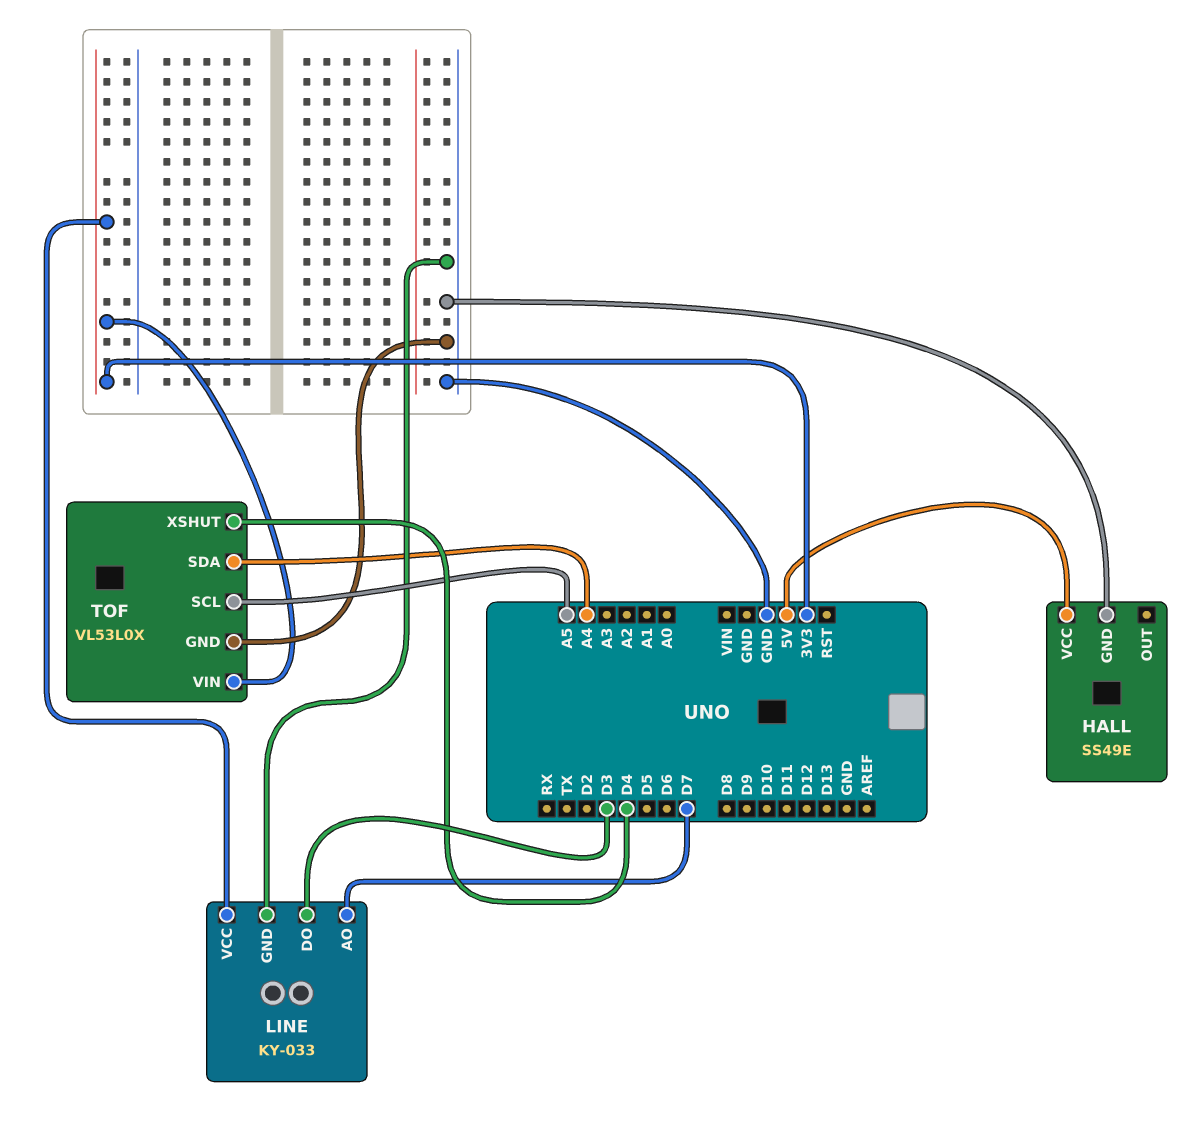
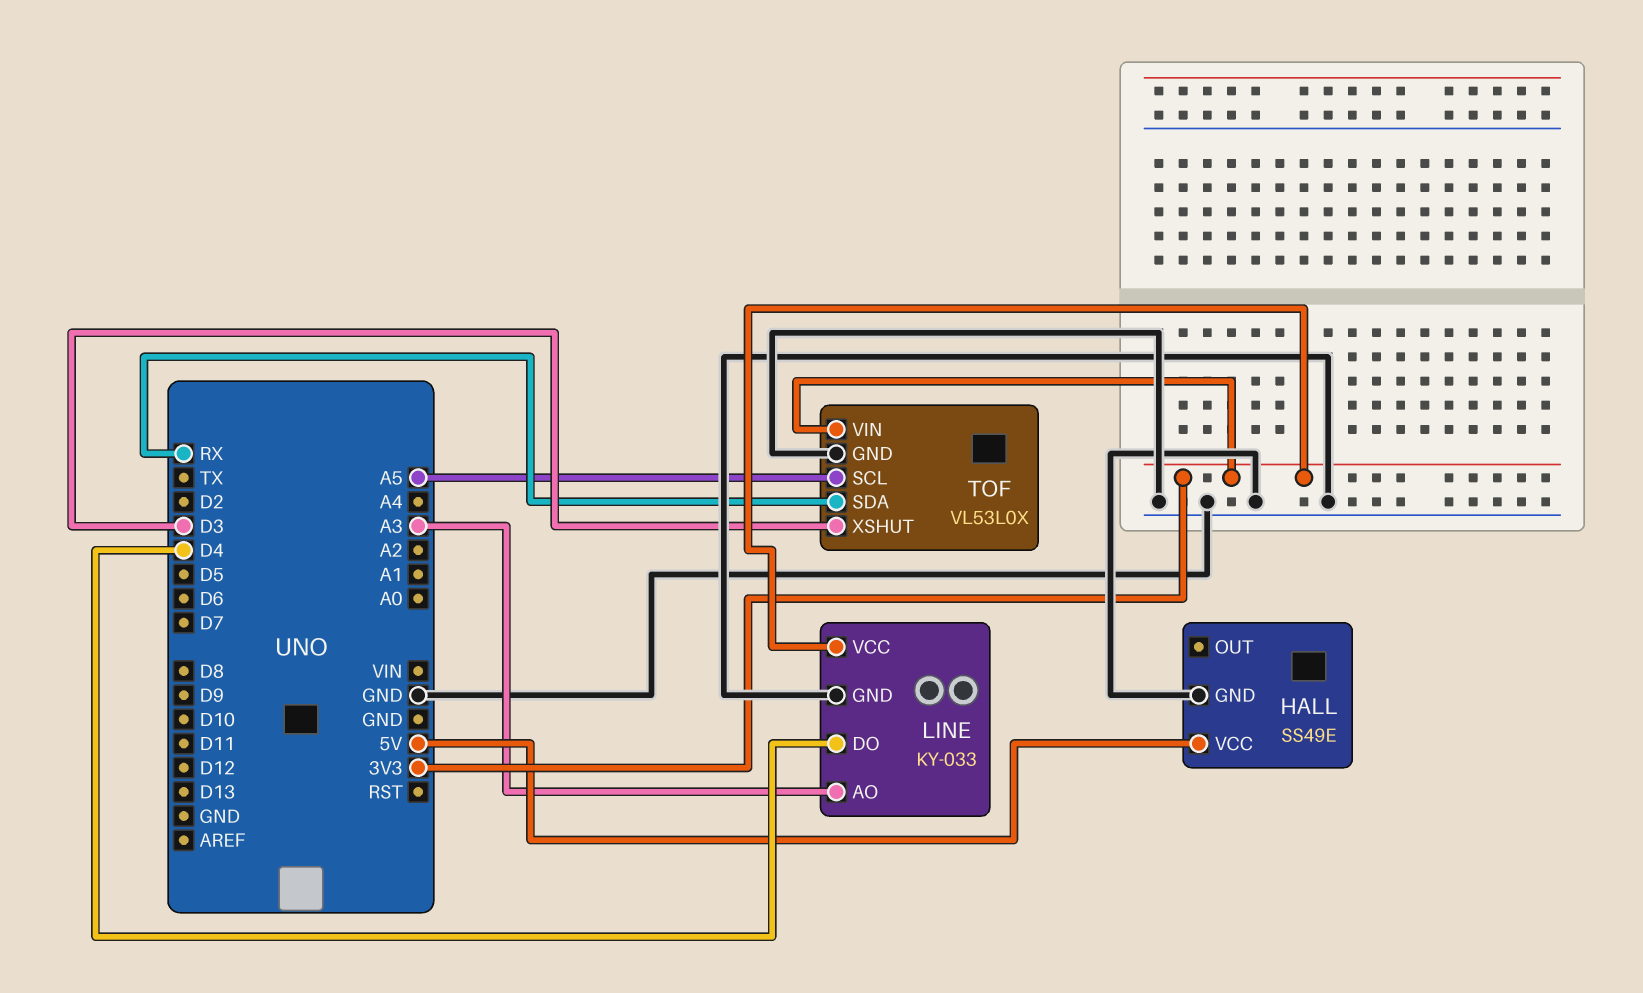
LINE pin AO: D7 -> A3
LINE pin DO: D3 -> D4
TOF pin SDA: A4 -> RX
TOF pin XSHUT: D4 -> D3

